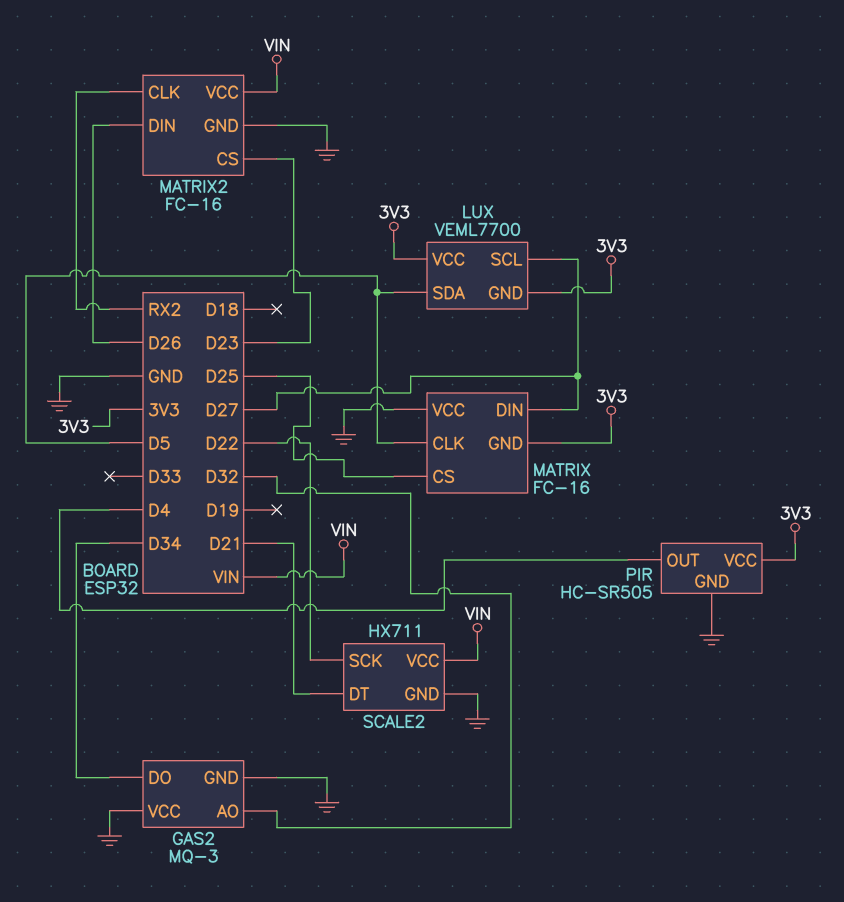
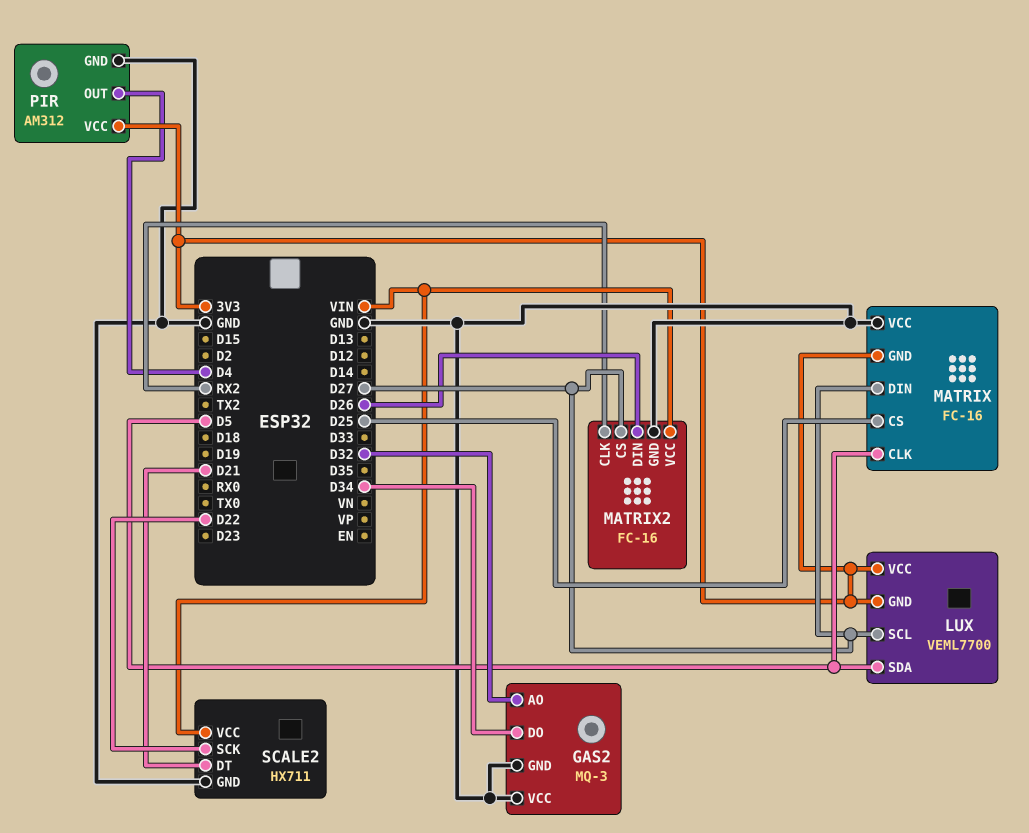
MATRIX2 pin CS: D23 -> D27
PIR: HC-SR505 -> AM312

